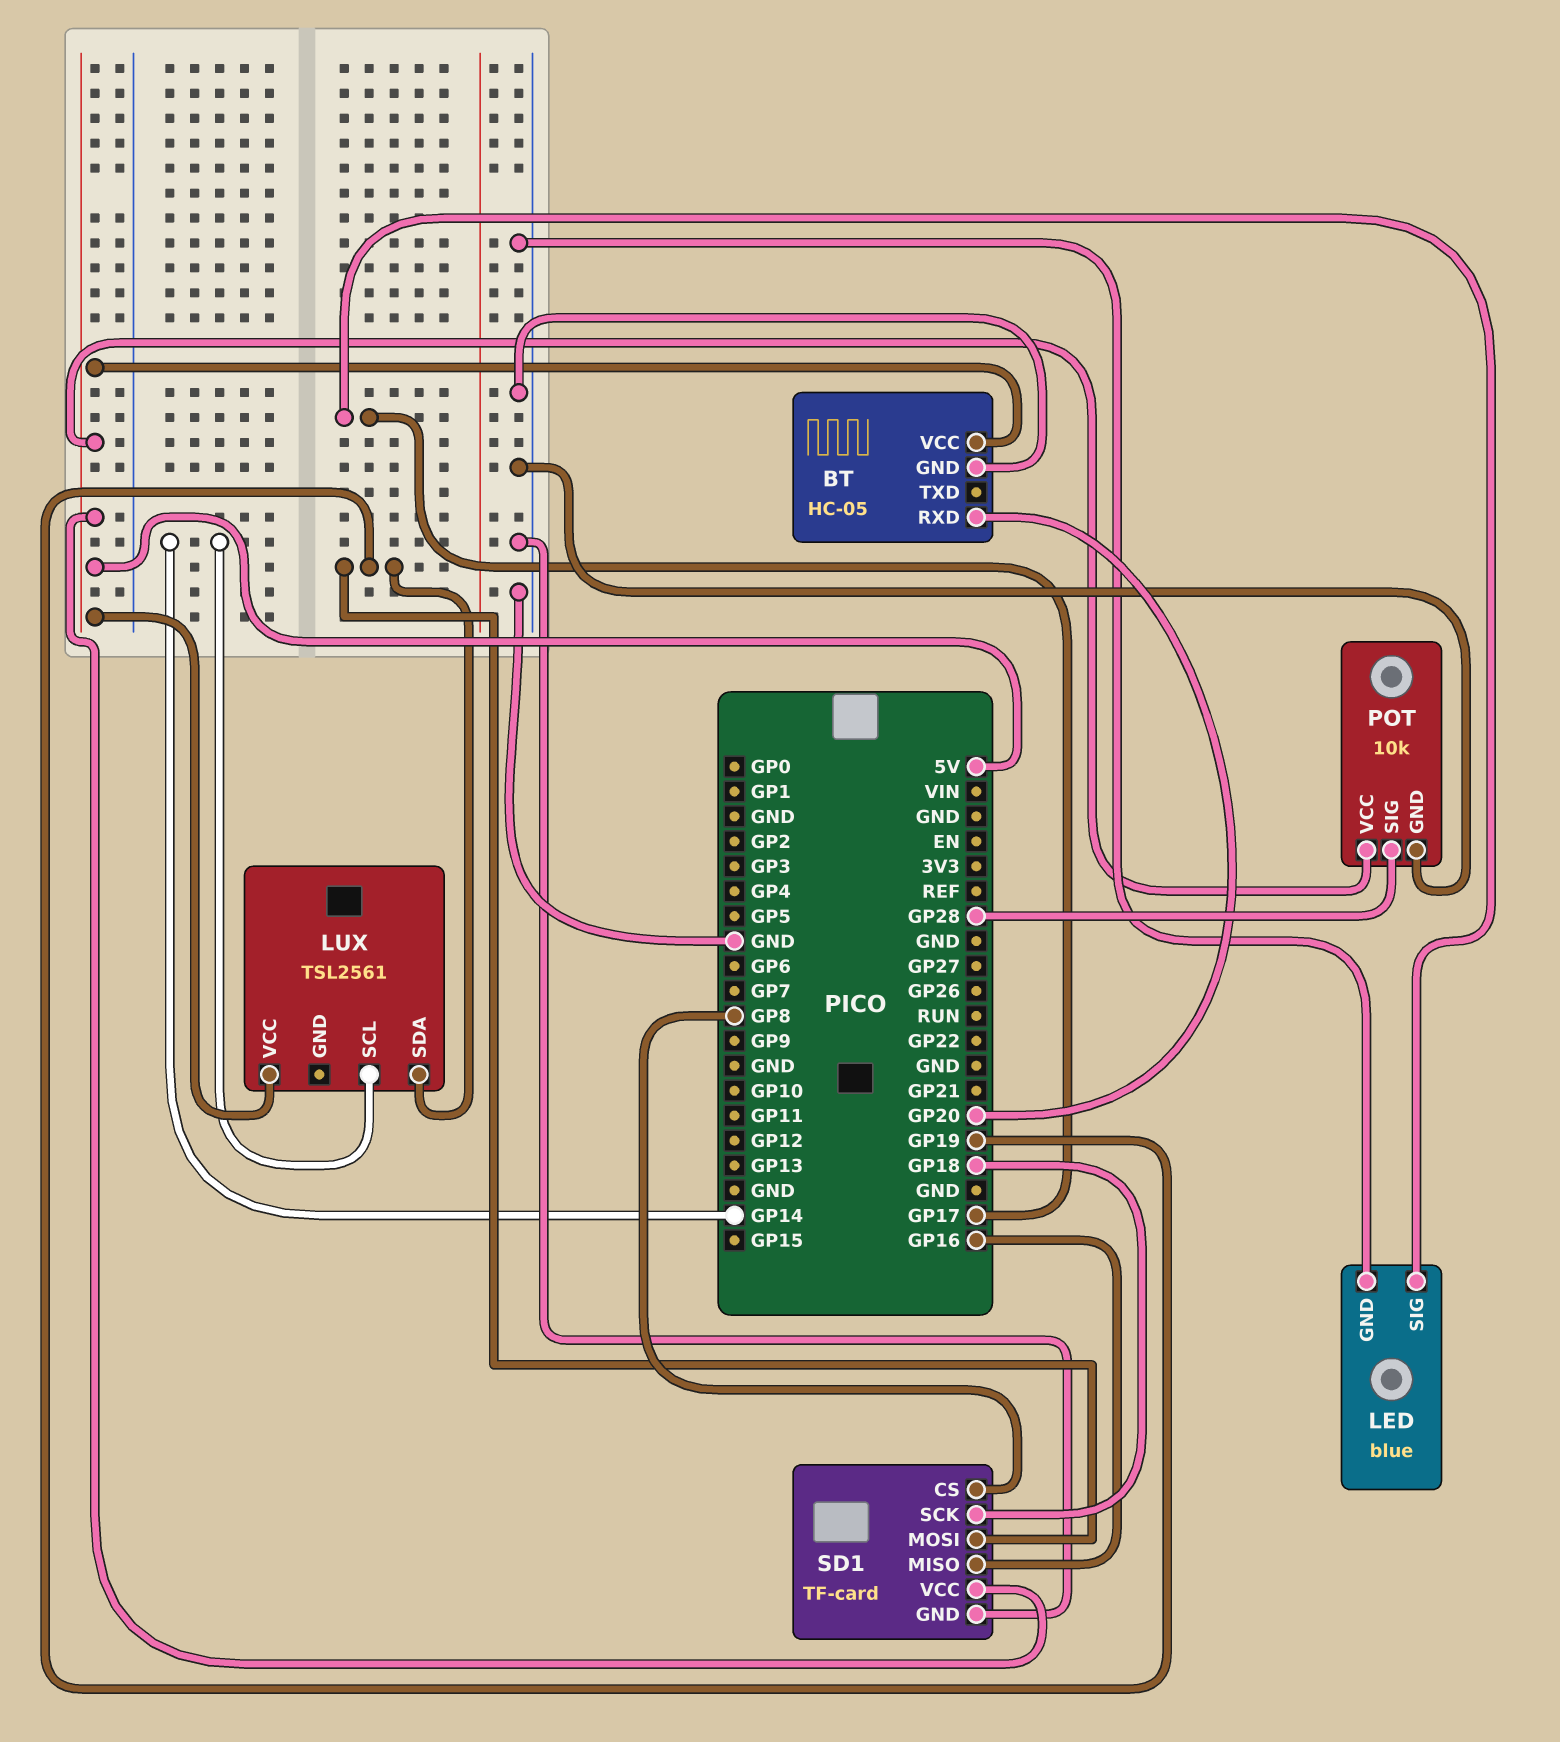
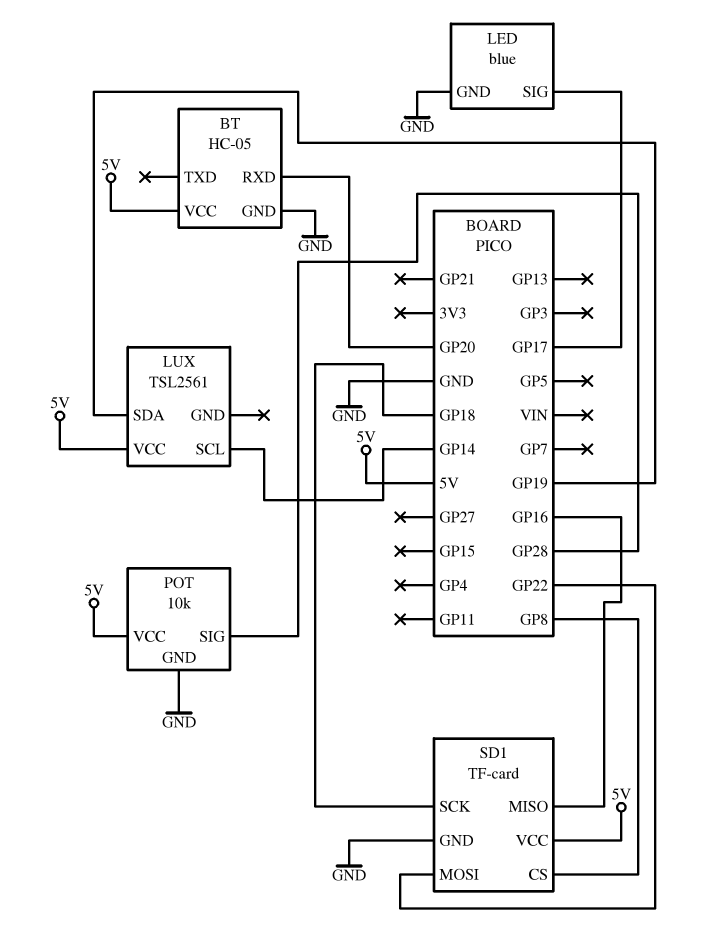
SD1 pin MOSI: GP19 -> GP22

